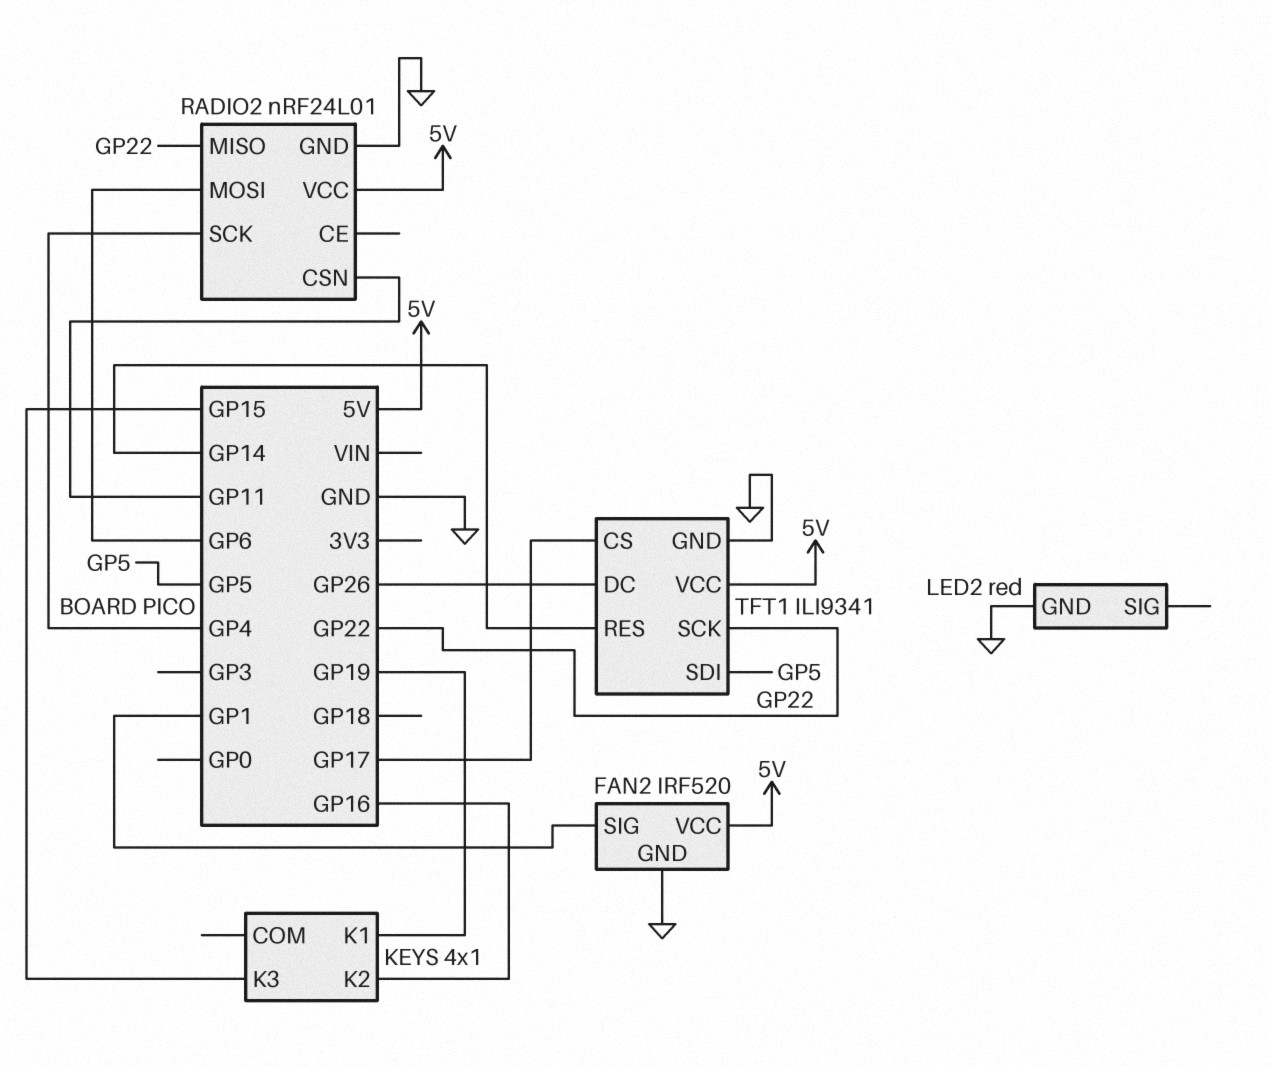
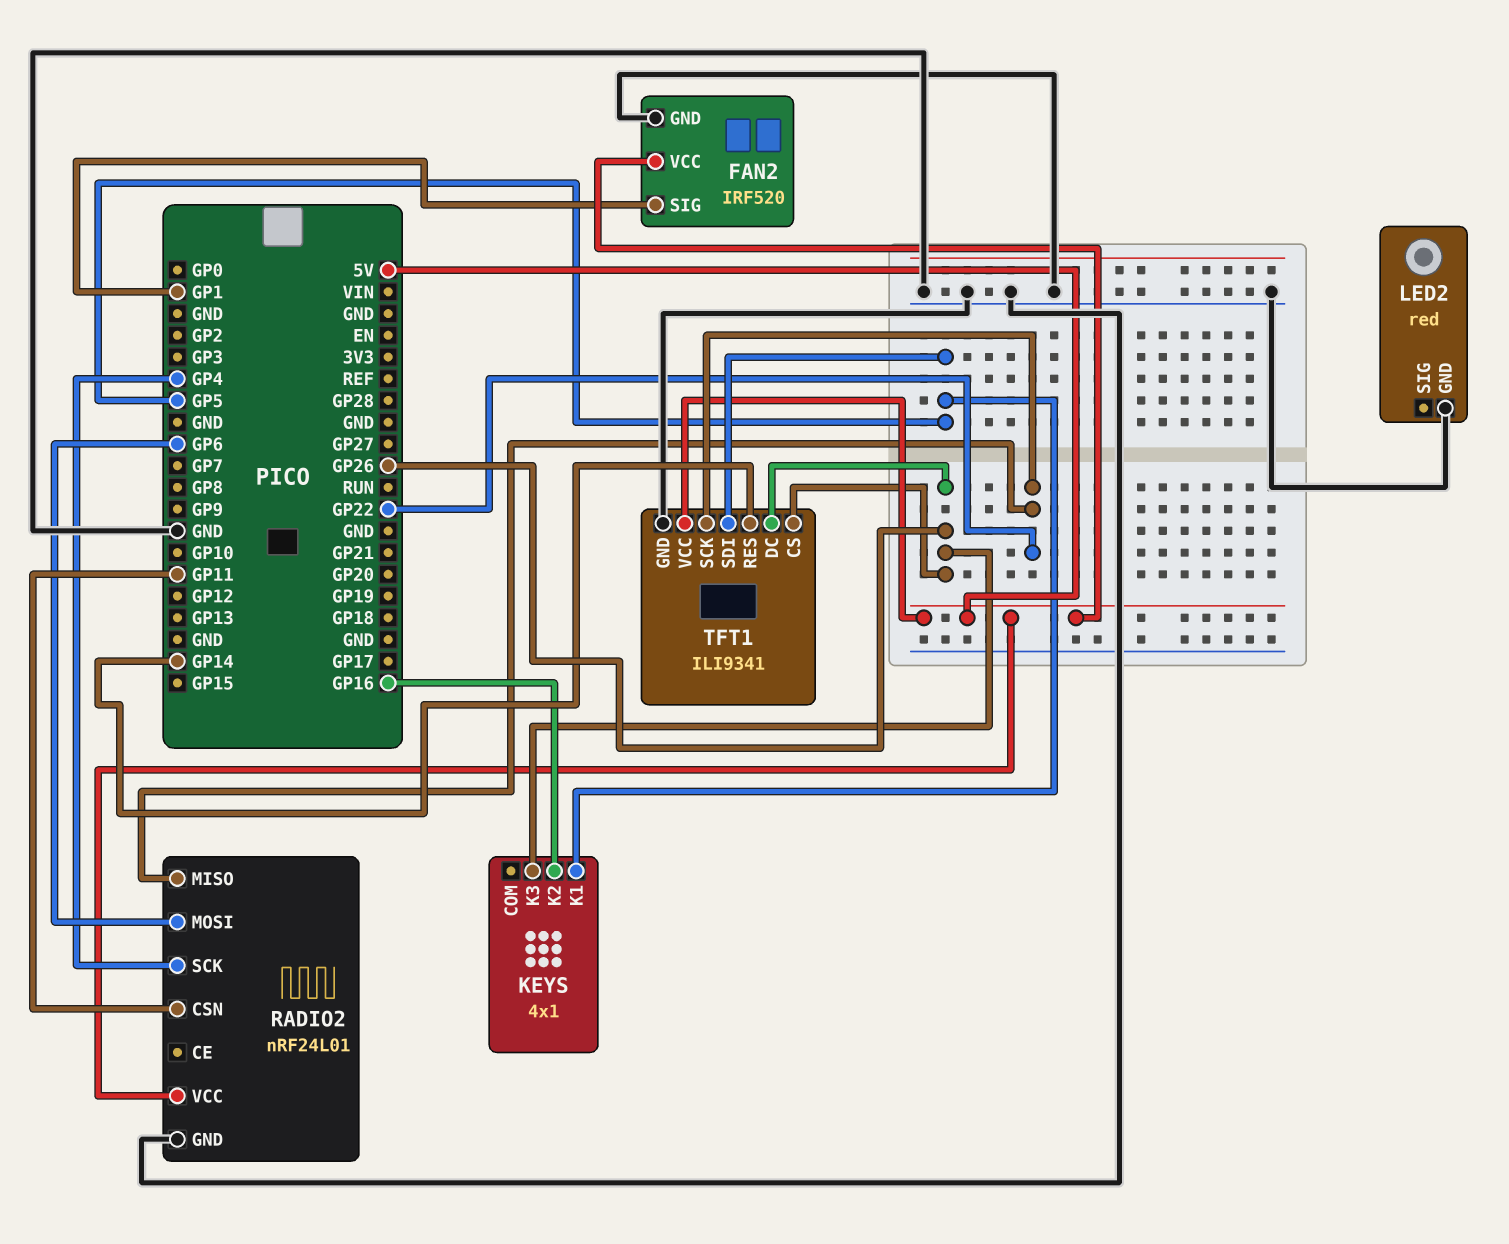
KEYS pin K1: GP19 -> GP5
KEYS pin K3: GP15 -> GP26
TFT1 pin CS: GP17 -> GP26

